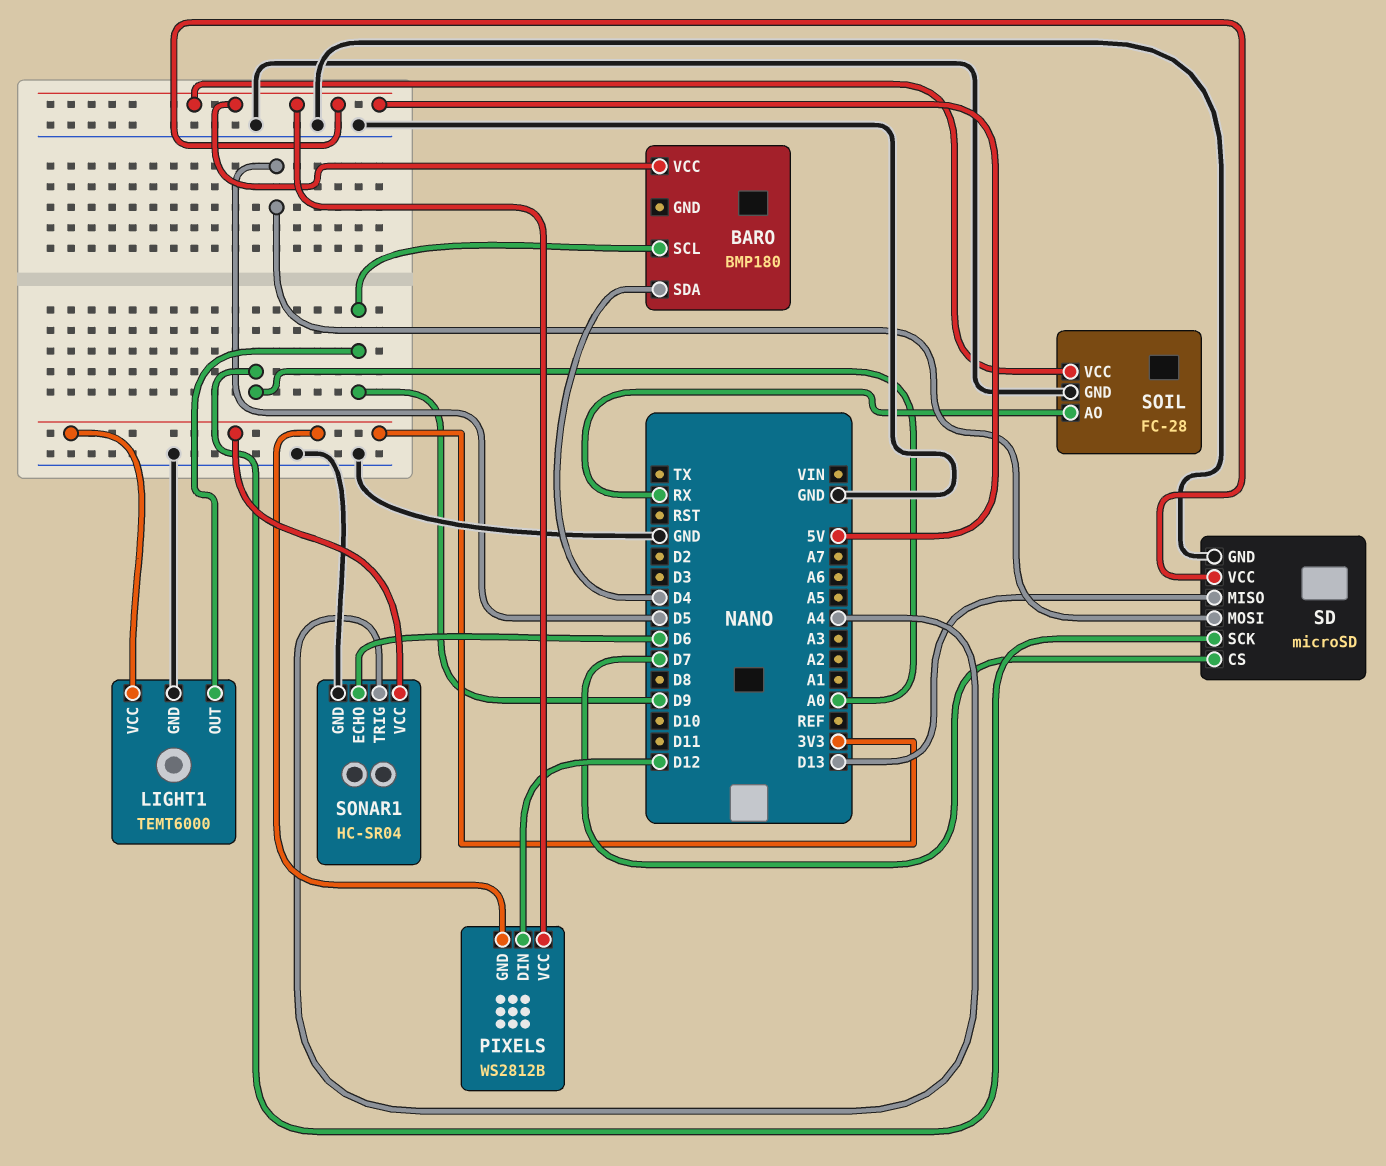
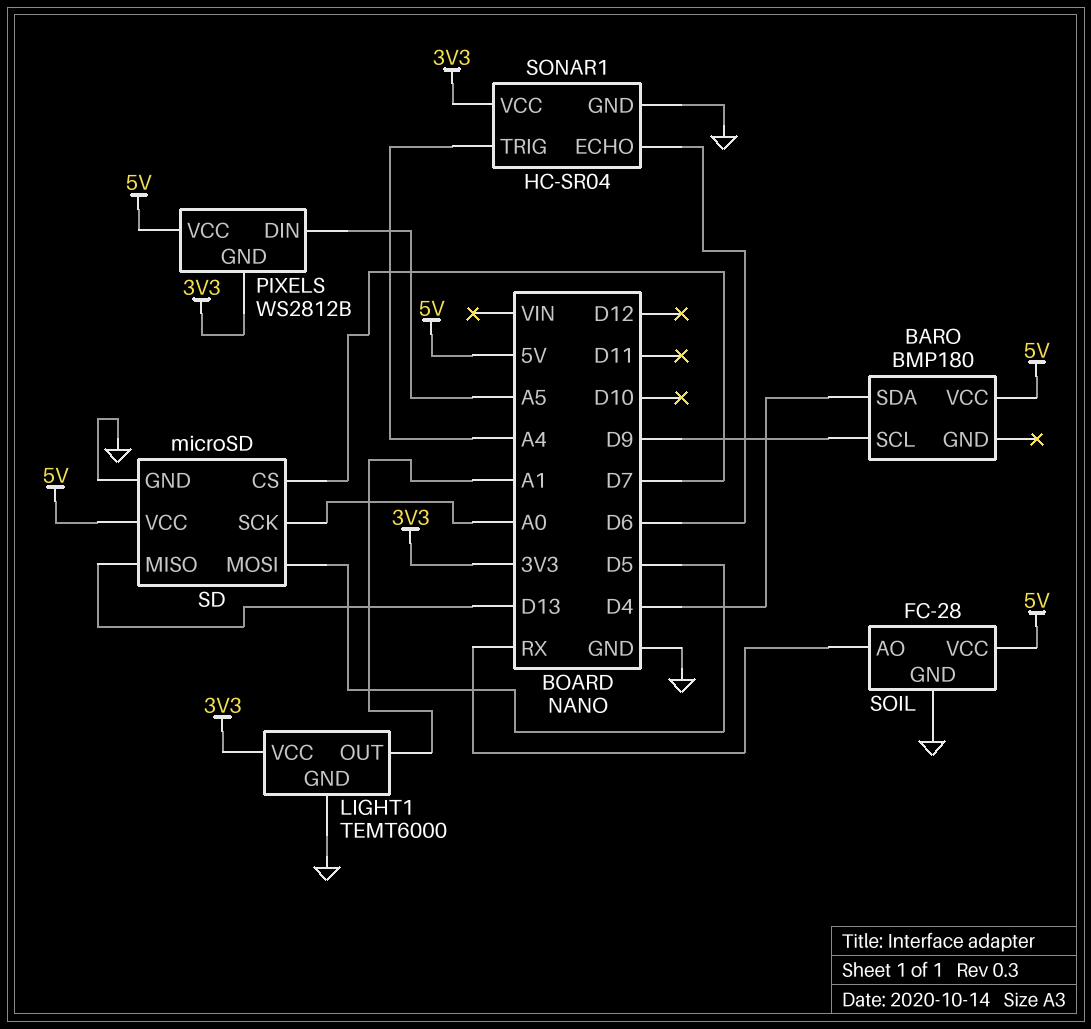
LIGHT1 pin OUT: D9 -> A1
PIXELS pin DIN: D12 -> A5

